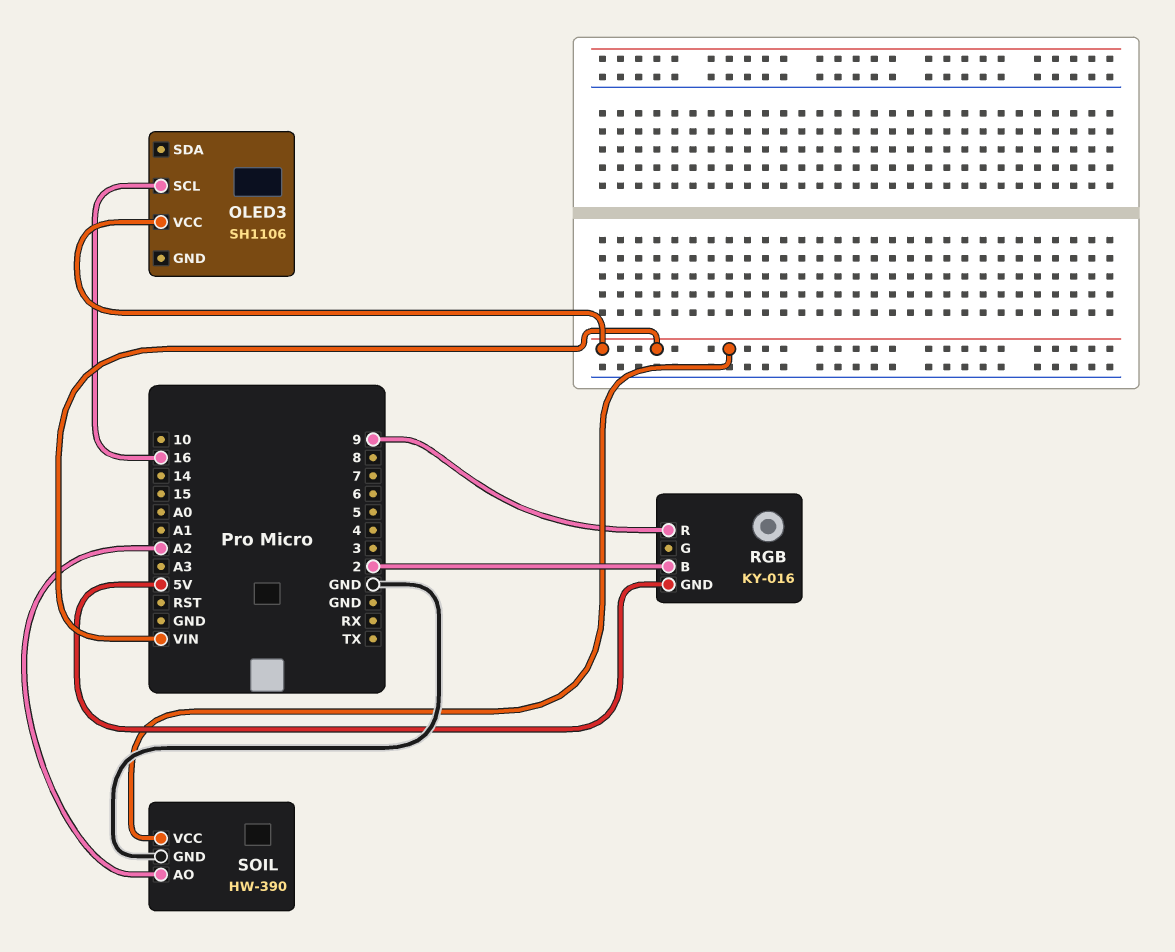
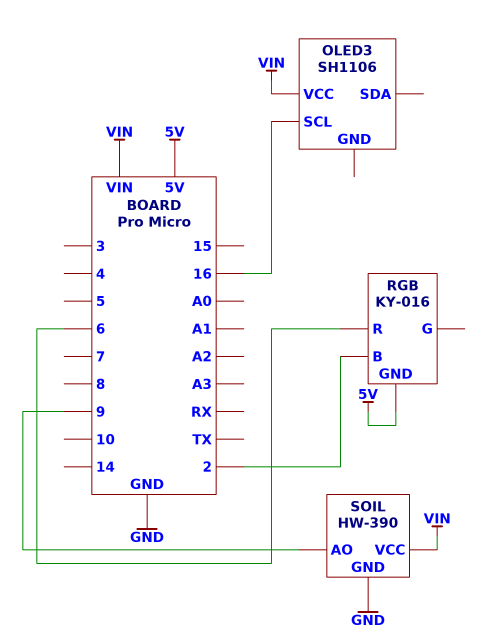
RGB pin R: 9 -> 6
SOIL pin AO: A2 -> 9

